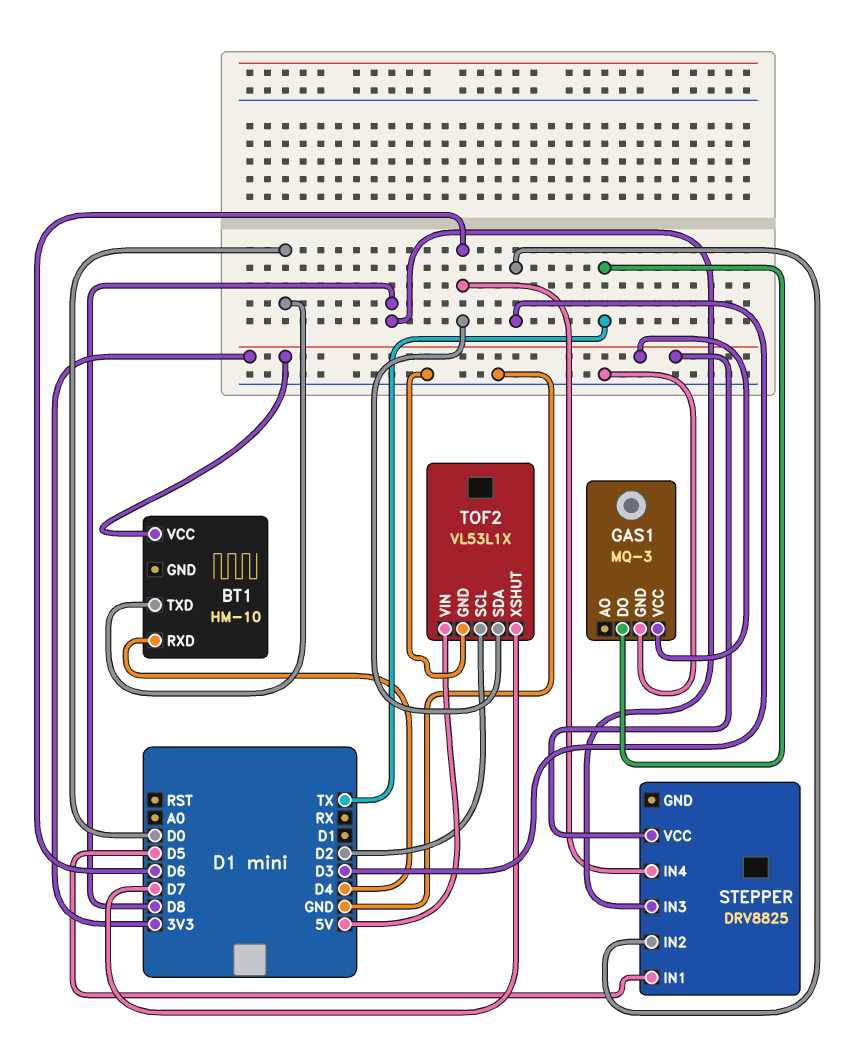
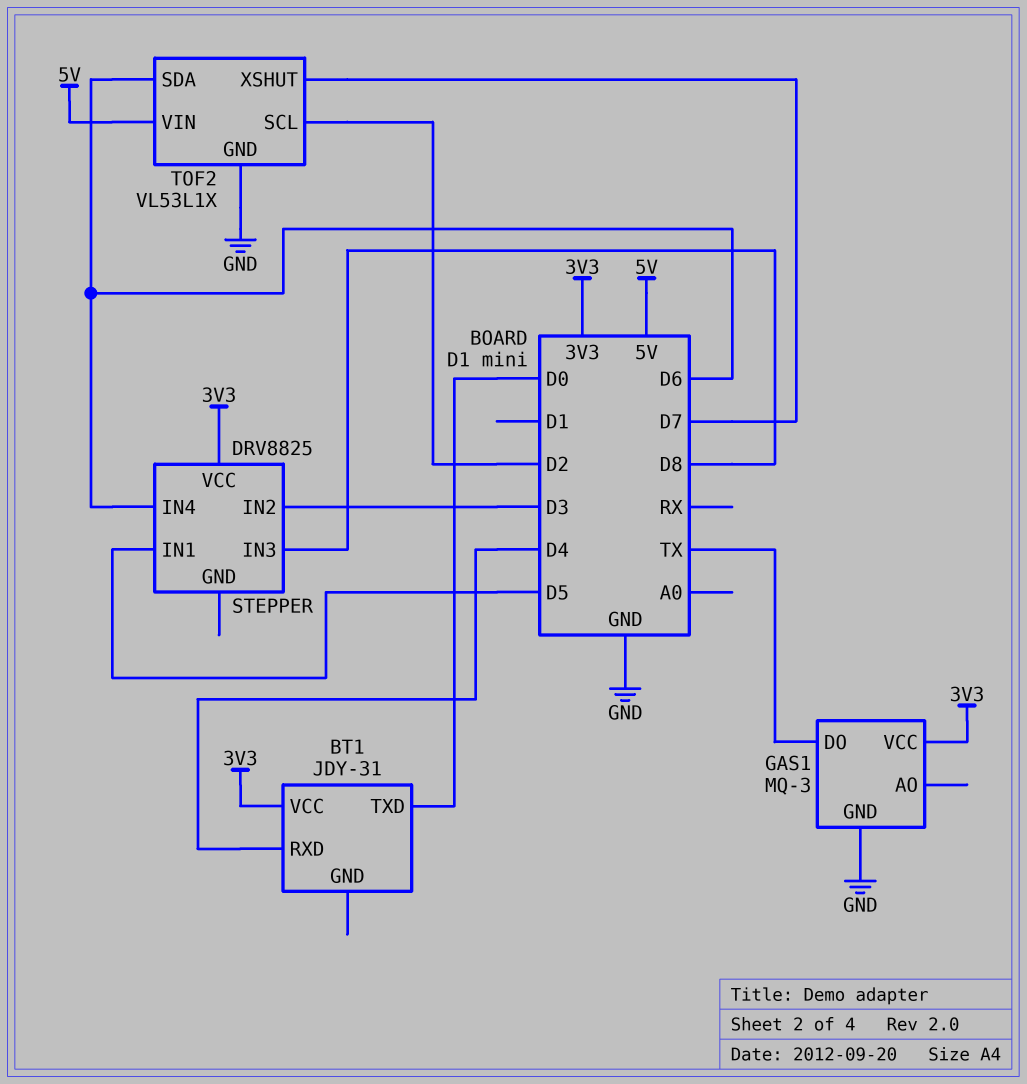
BT1: HM-10 -> JDY-31

